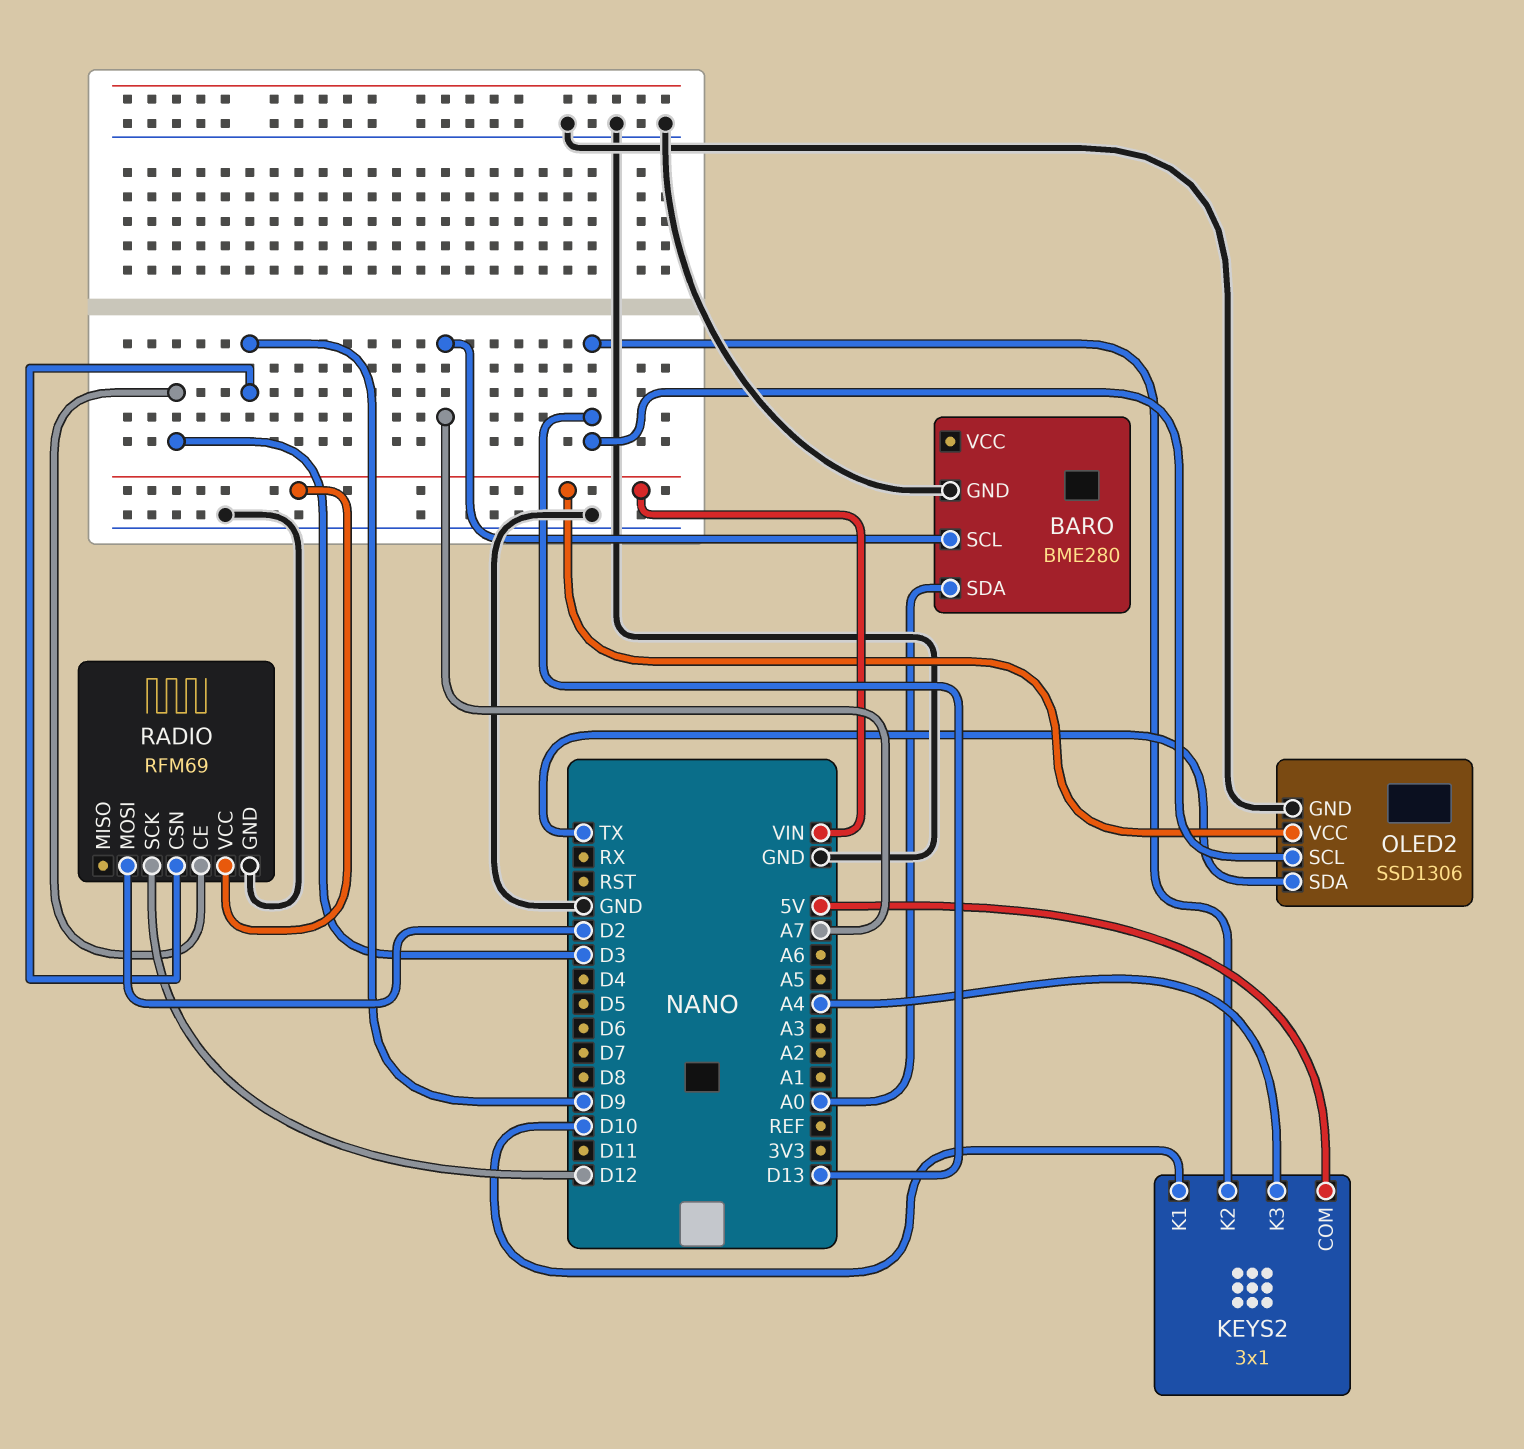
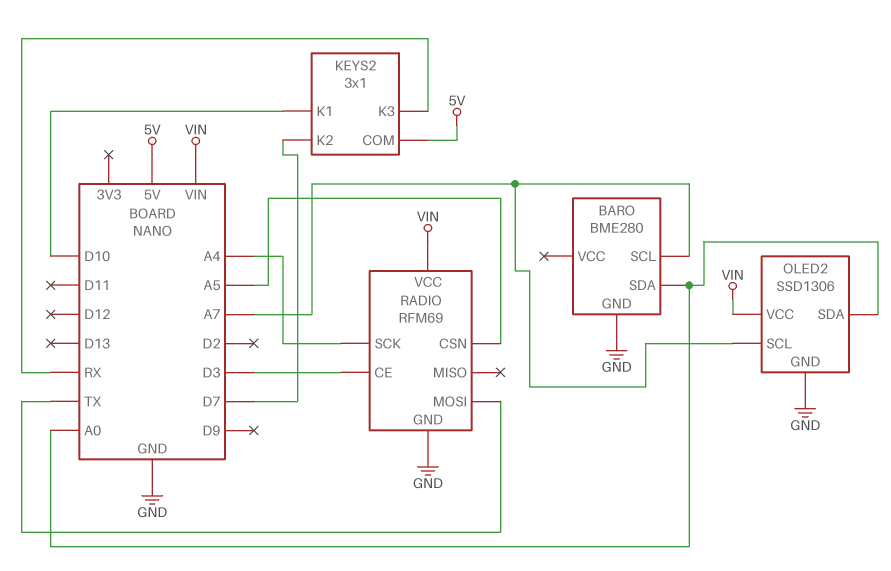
KEYS2 pin K2: D13 -> D7
KEYS2 pin K3: A4 -> RX
OLED2 pin SCL: D13 -> A7
OLED2 pin SDA: TX -> A0
RADIO pin CSN: D9 -> A5
RADIO pin MOSI: D2 -> TX
RADIO pin SCK: D12 -> A4

